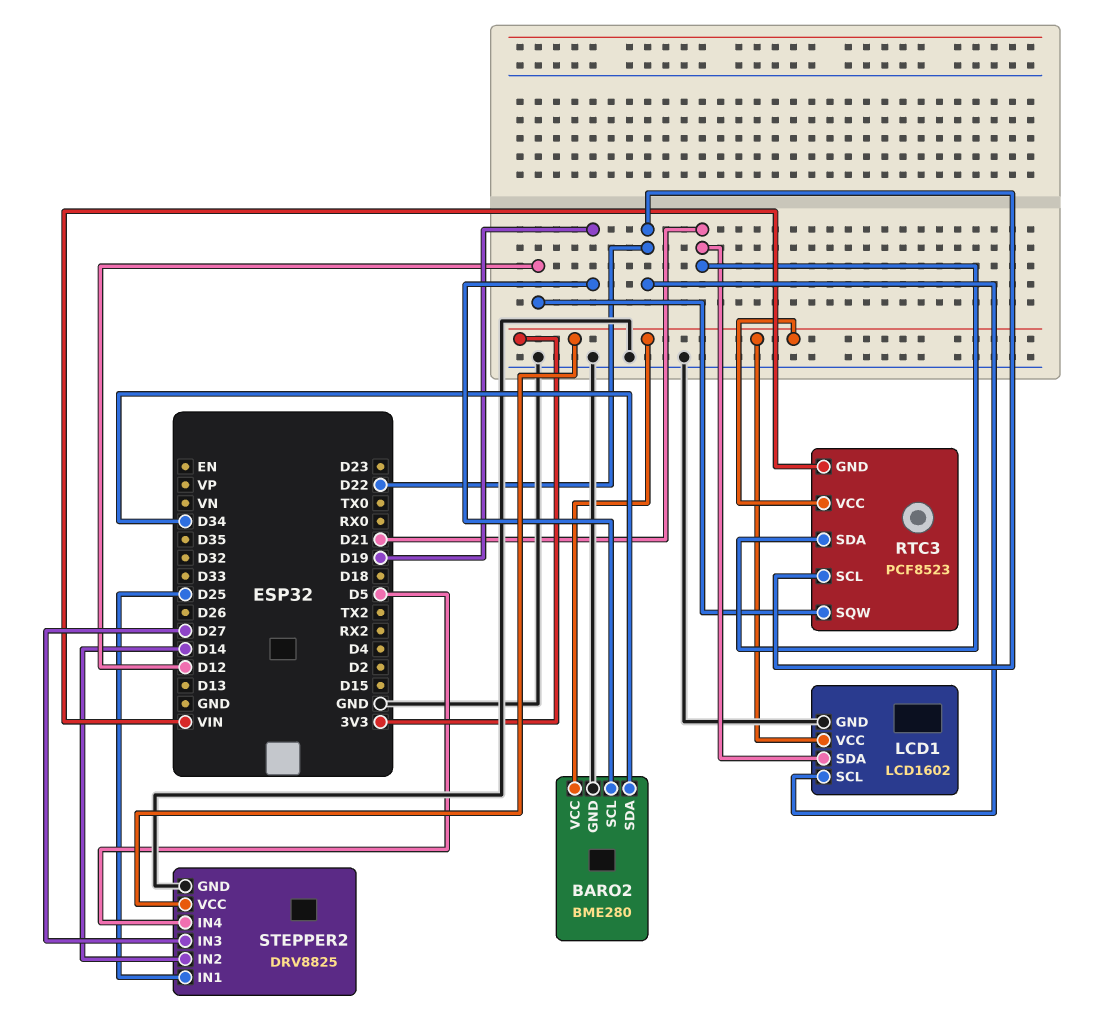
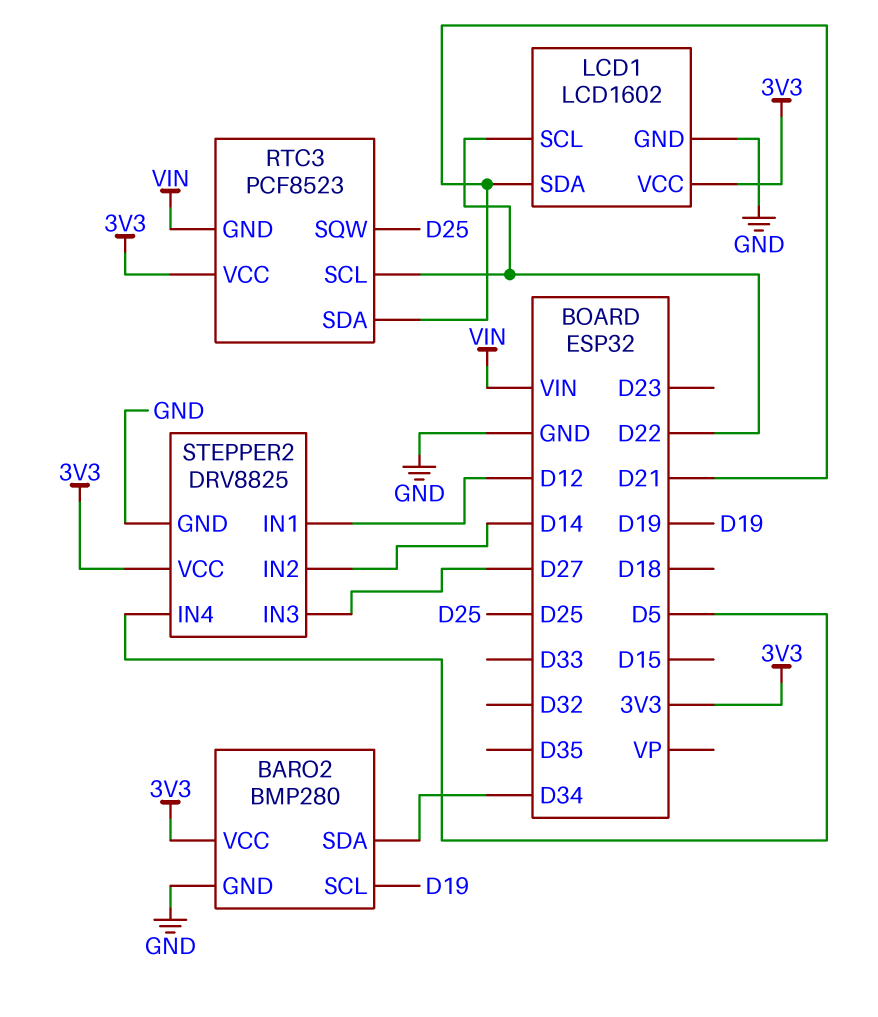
BARO2: BME280 -> BMP280
RTC3 pin SQW: D12 -> D25
STEPPER2 pin IN1: D25 -> D12

